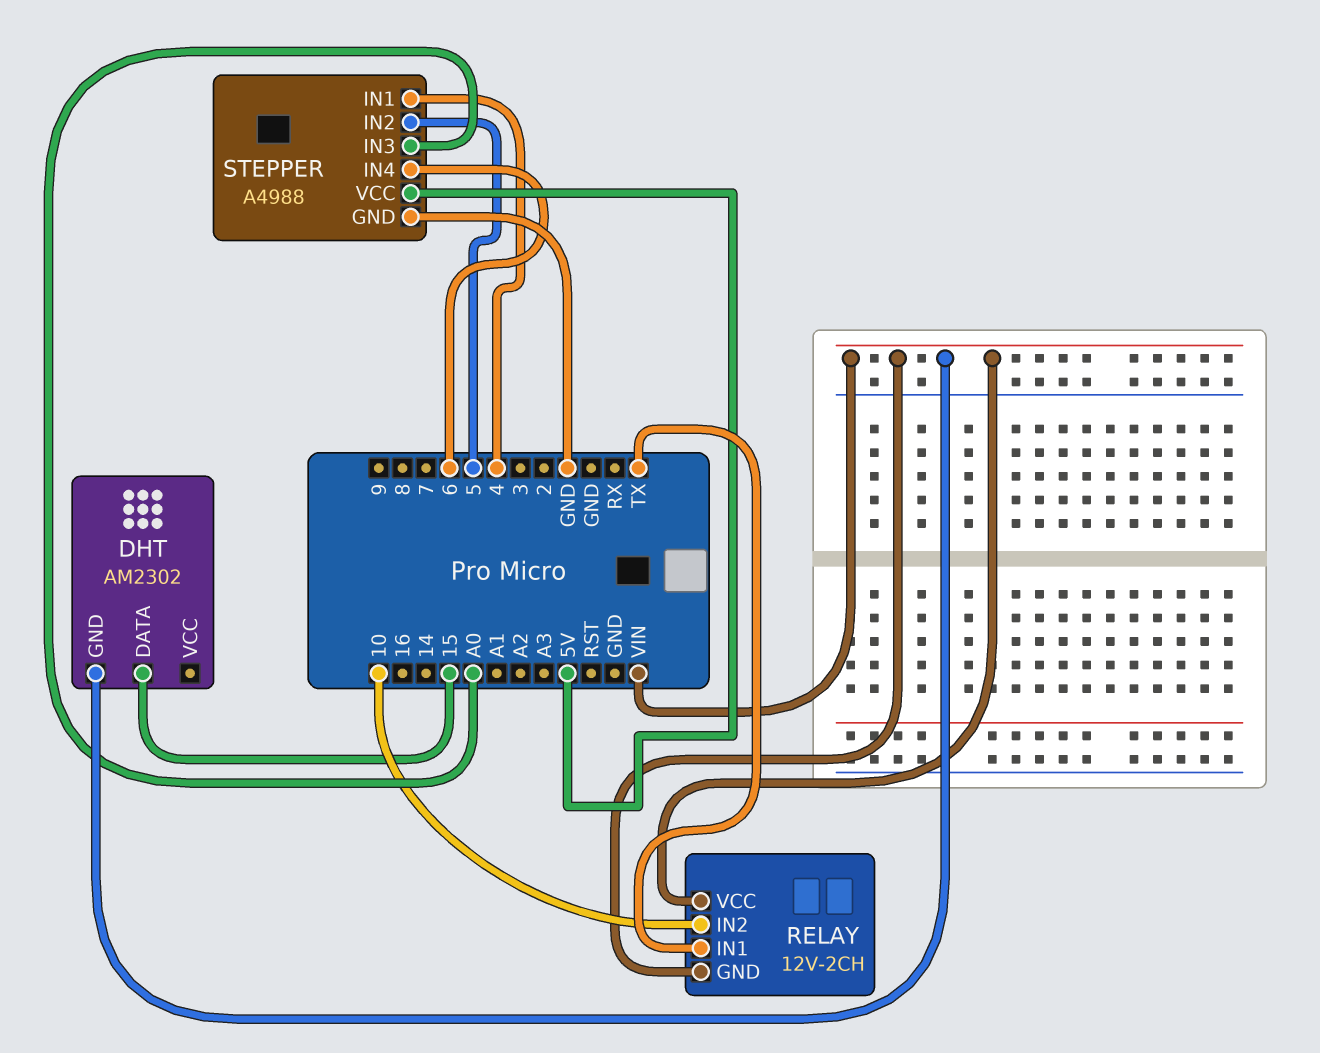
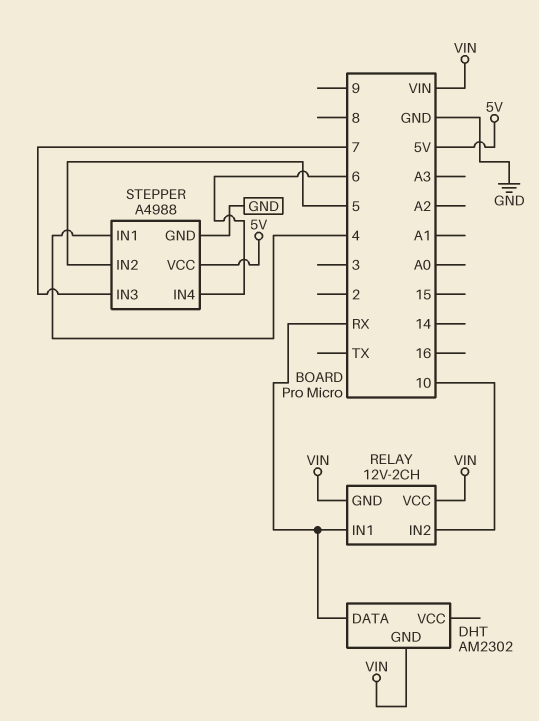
DHT pin DATA: 15 -> RX
RELAY pin IN1: TX -> RX
STEPPER pin IN3: A0 -> 7

